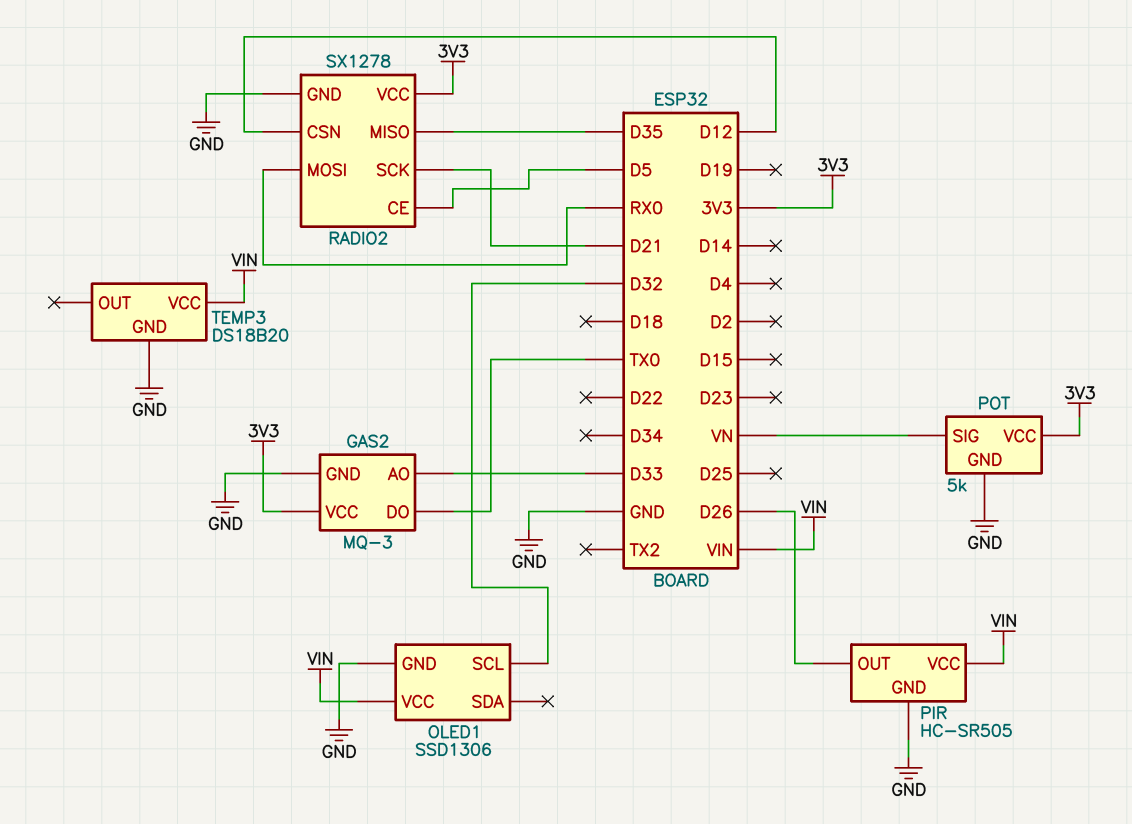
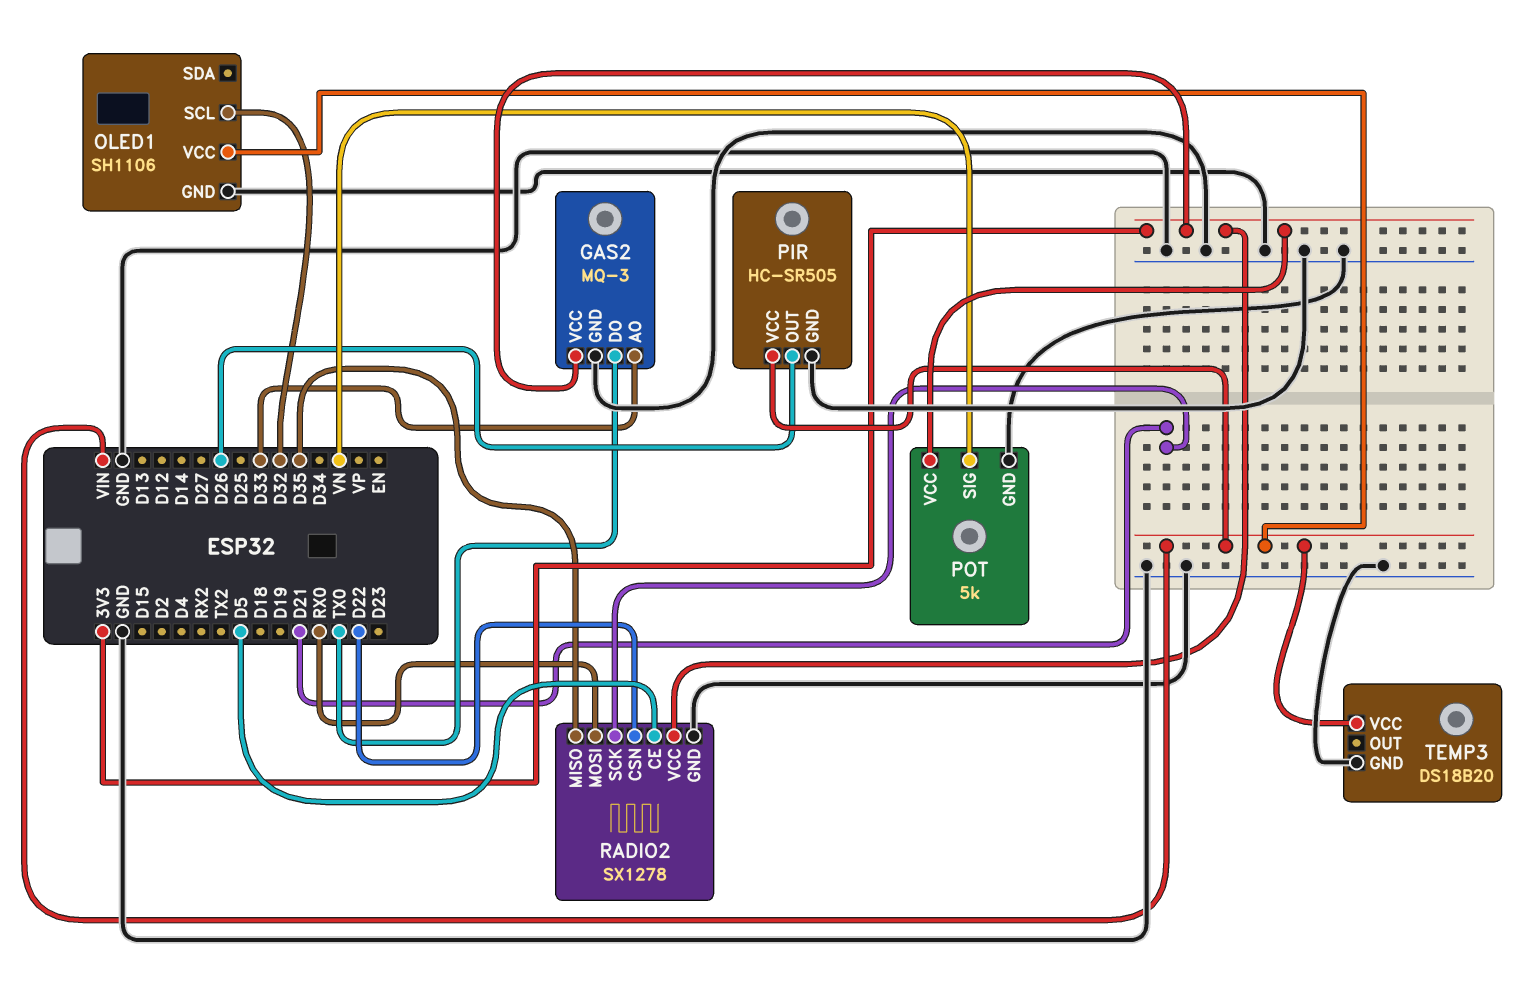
OLED1: SSD1306 -> SH1106
RADIO2 pin CSN: D12 -> D22

